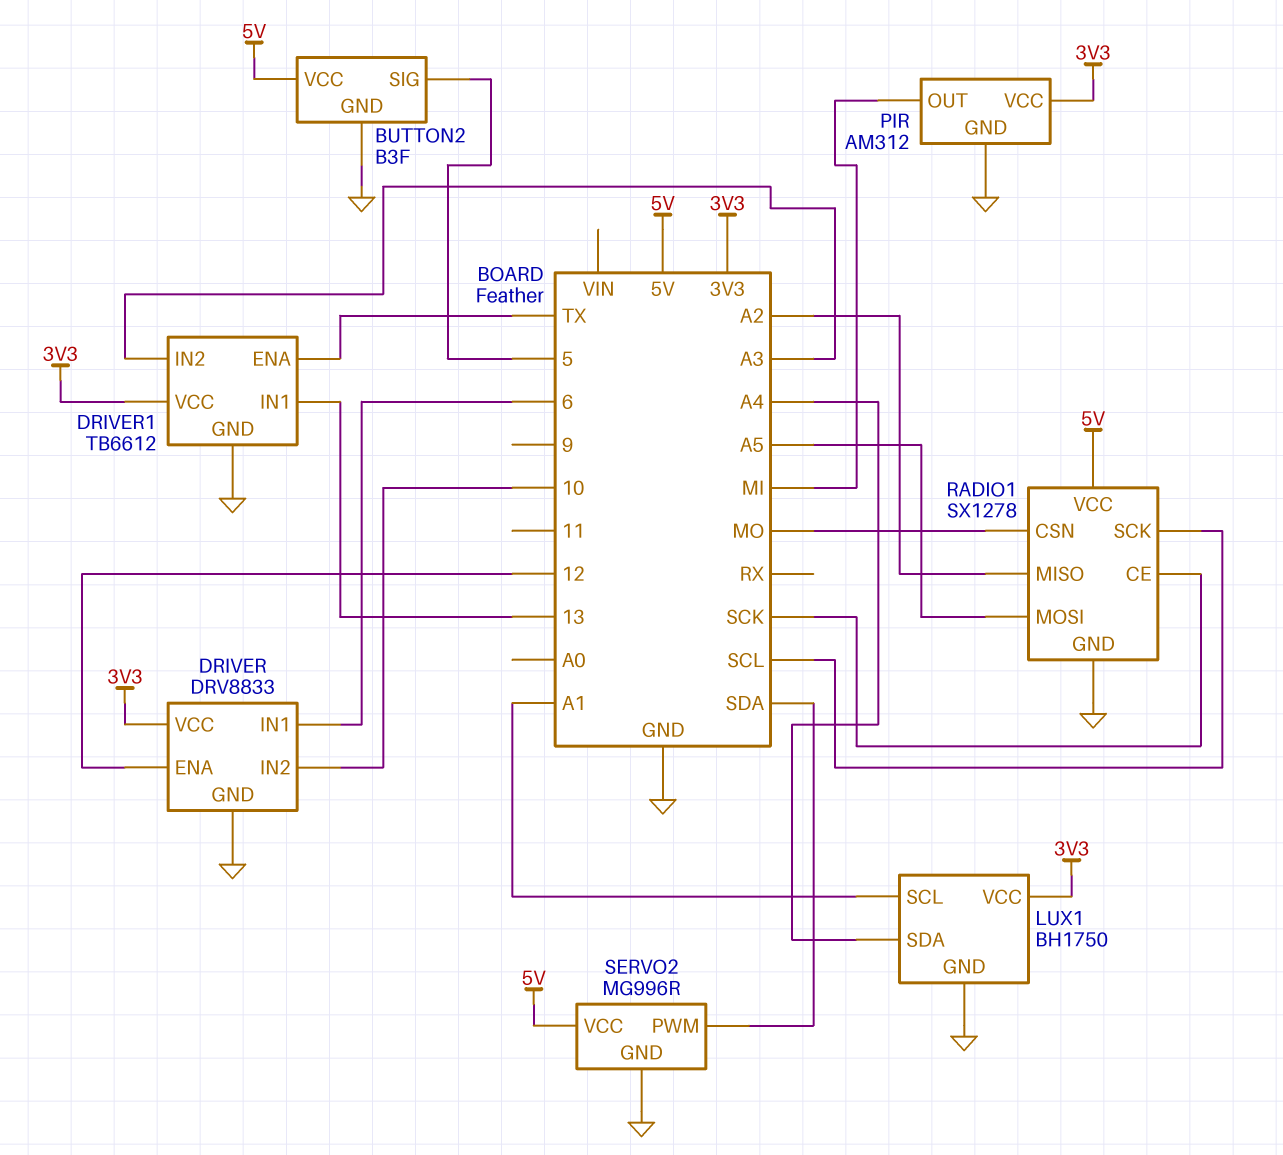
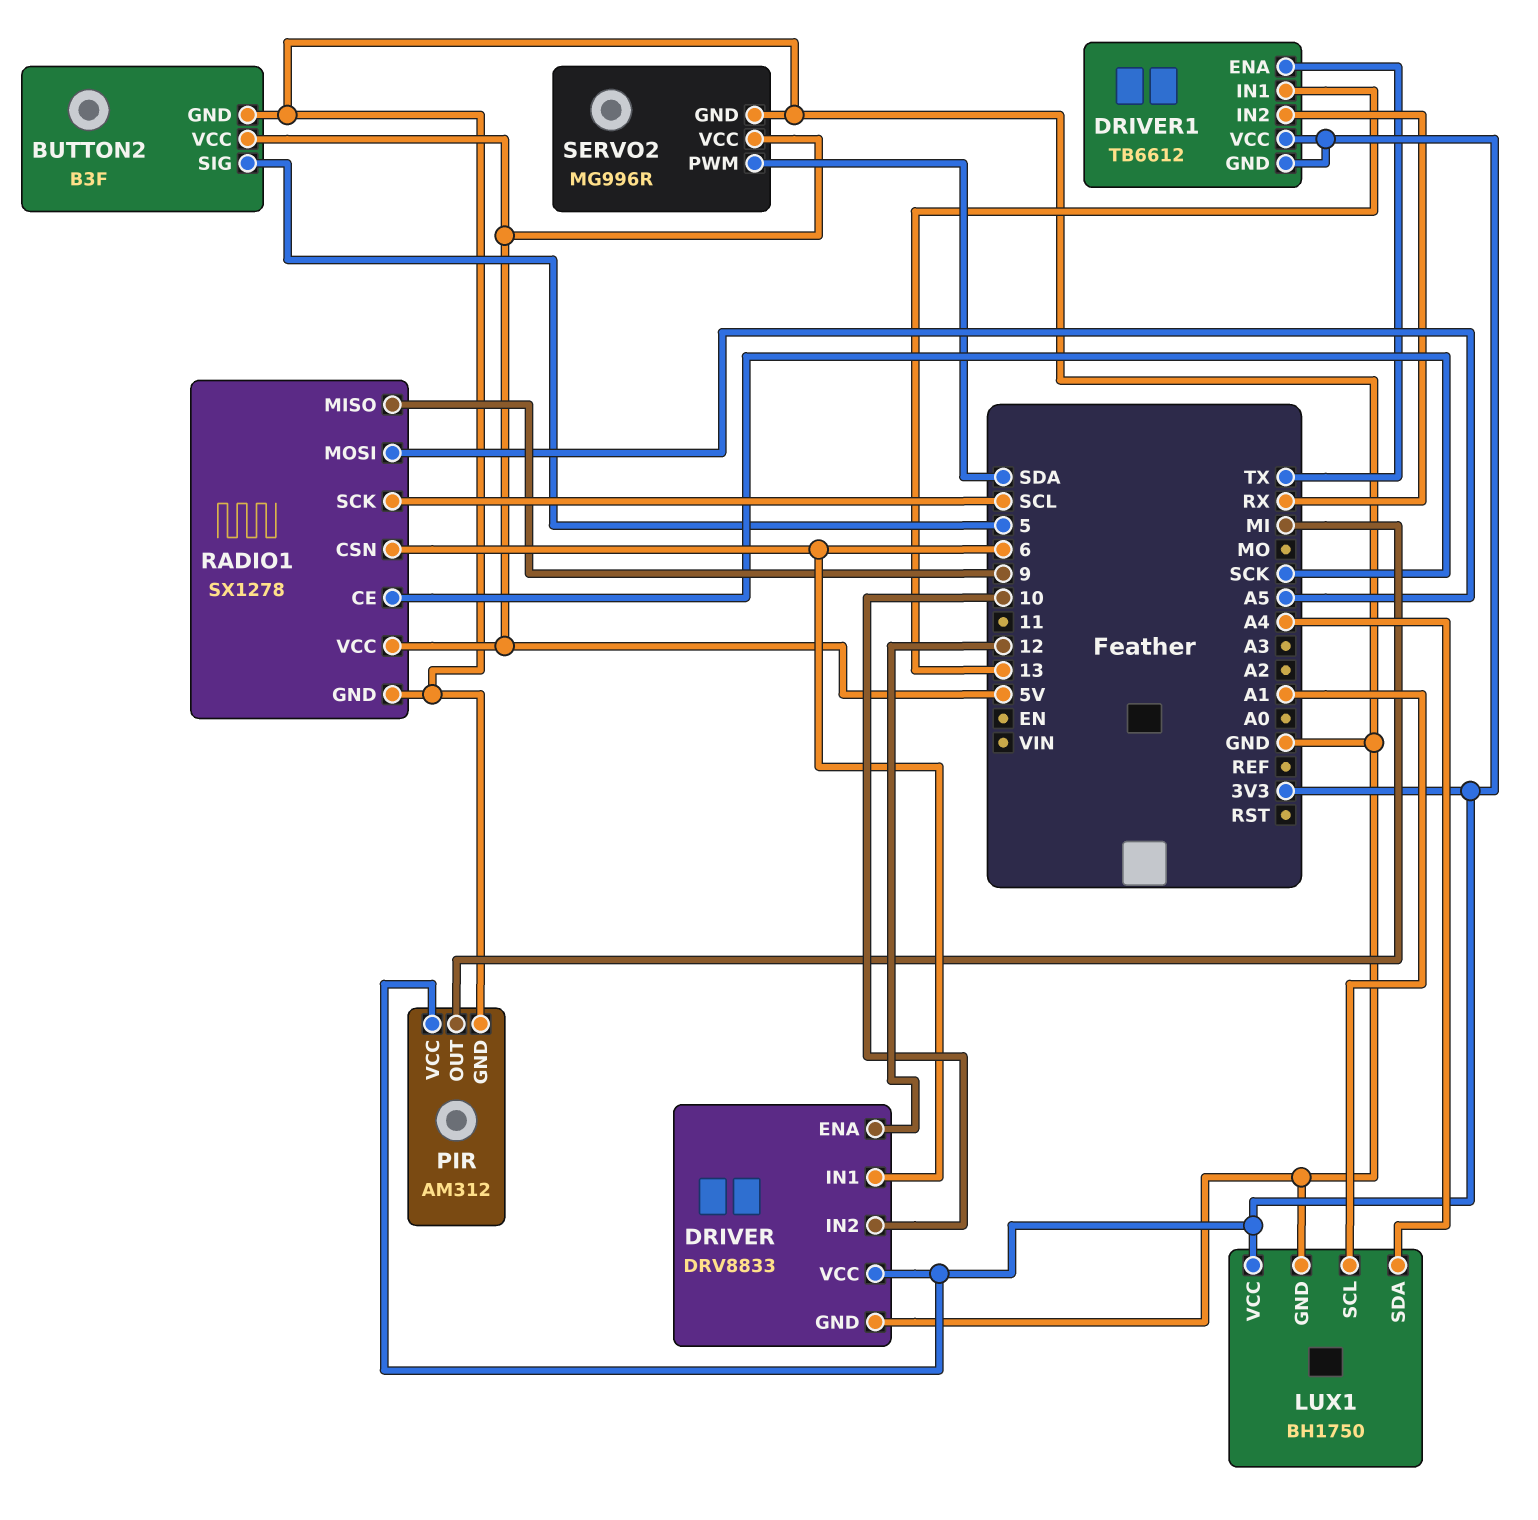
DRIVER1 pin GND: GND -> 3V3
DRIVER1 pin IN2: A3 -> RX
RADIO1 pin CSN: MO -> 6
RADIO1 pin MISO: A2 -> 9

